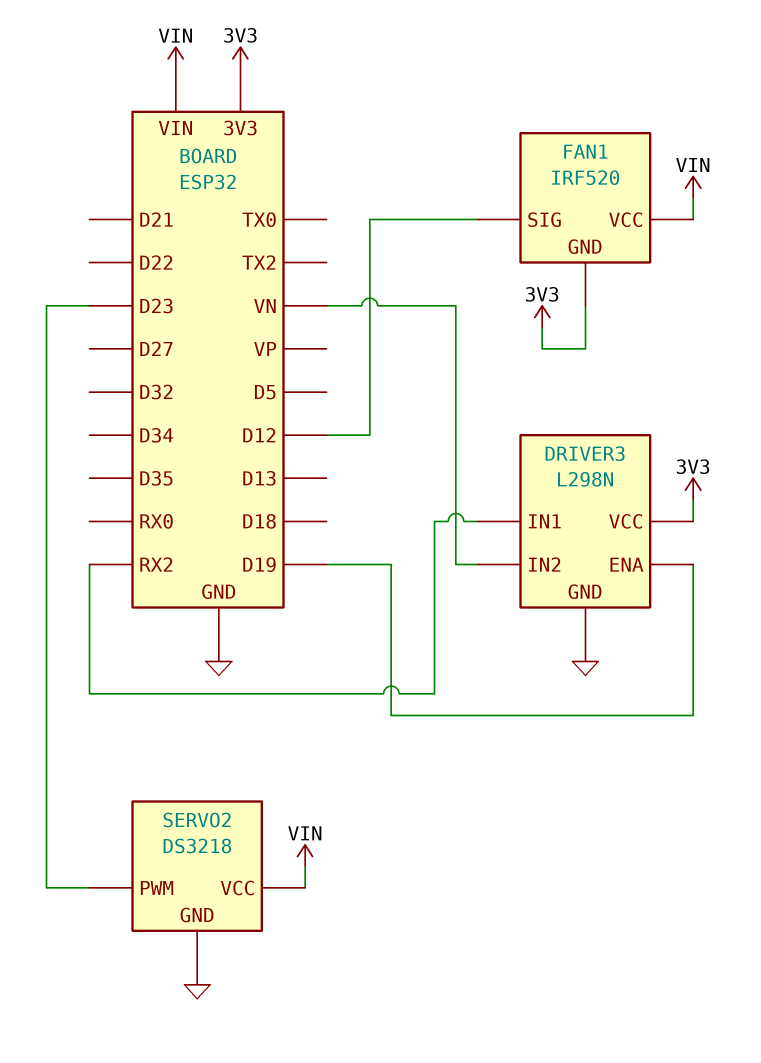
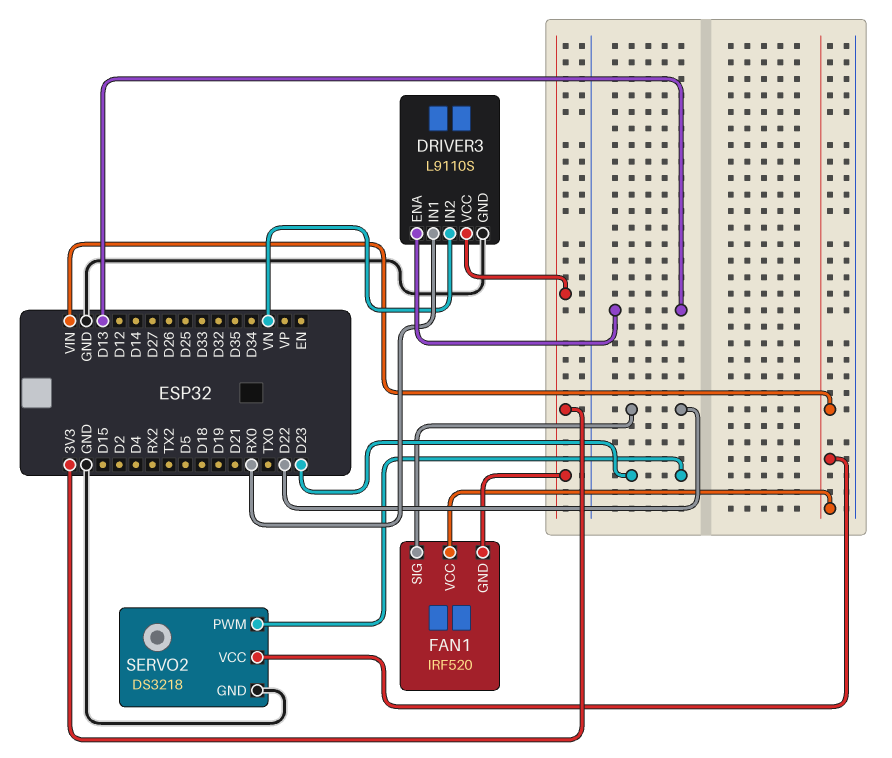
DRIVER3: L298N -> L9110S
DRIVER3 pin ENA: D19 -> D13
DRIVER3 pin IN1: RX2 -> RX0
FAN1 pin SIG: D12 -> D22

